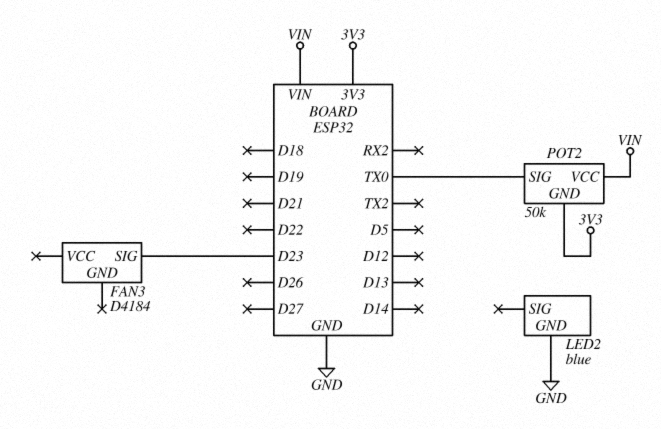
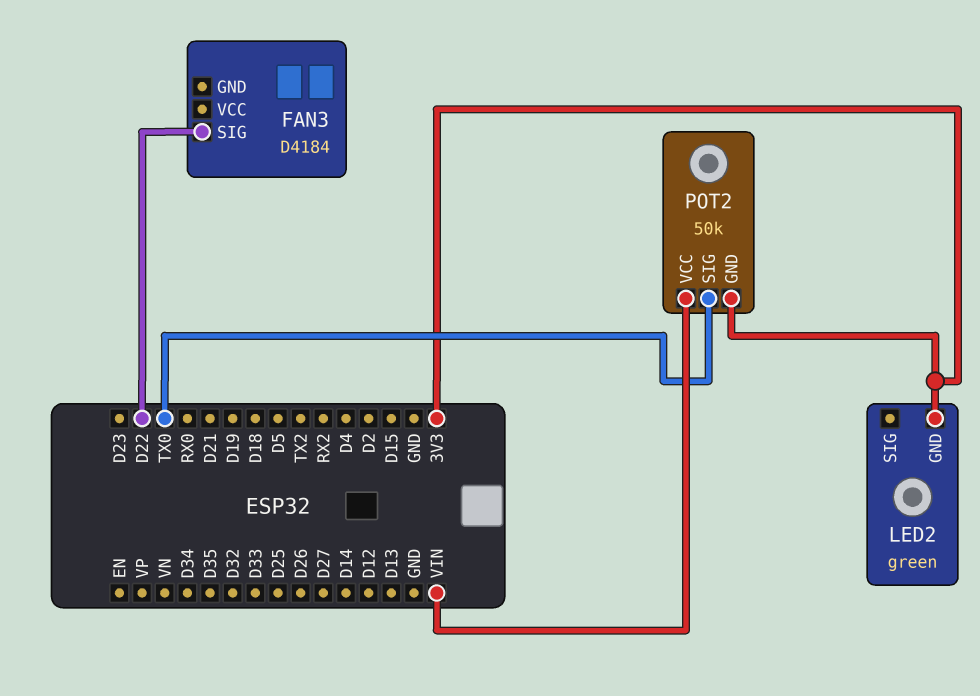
FAN3 pin SIG: D23 -> D22
LED2: blue -> green
LED2 pin GND: GND -> 3V3

